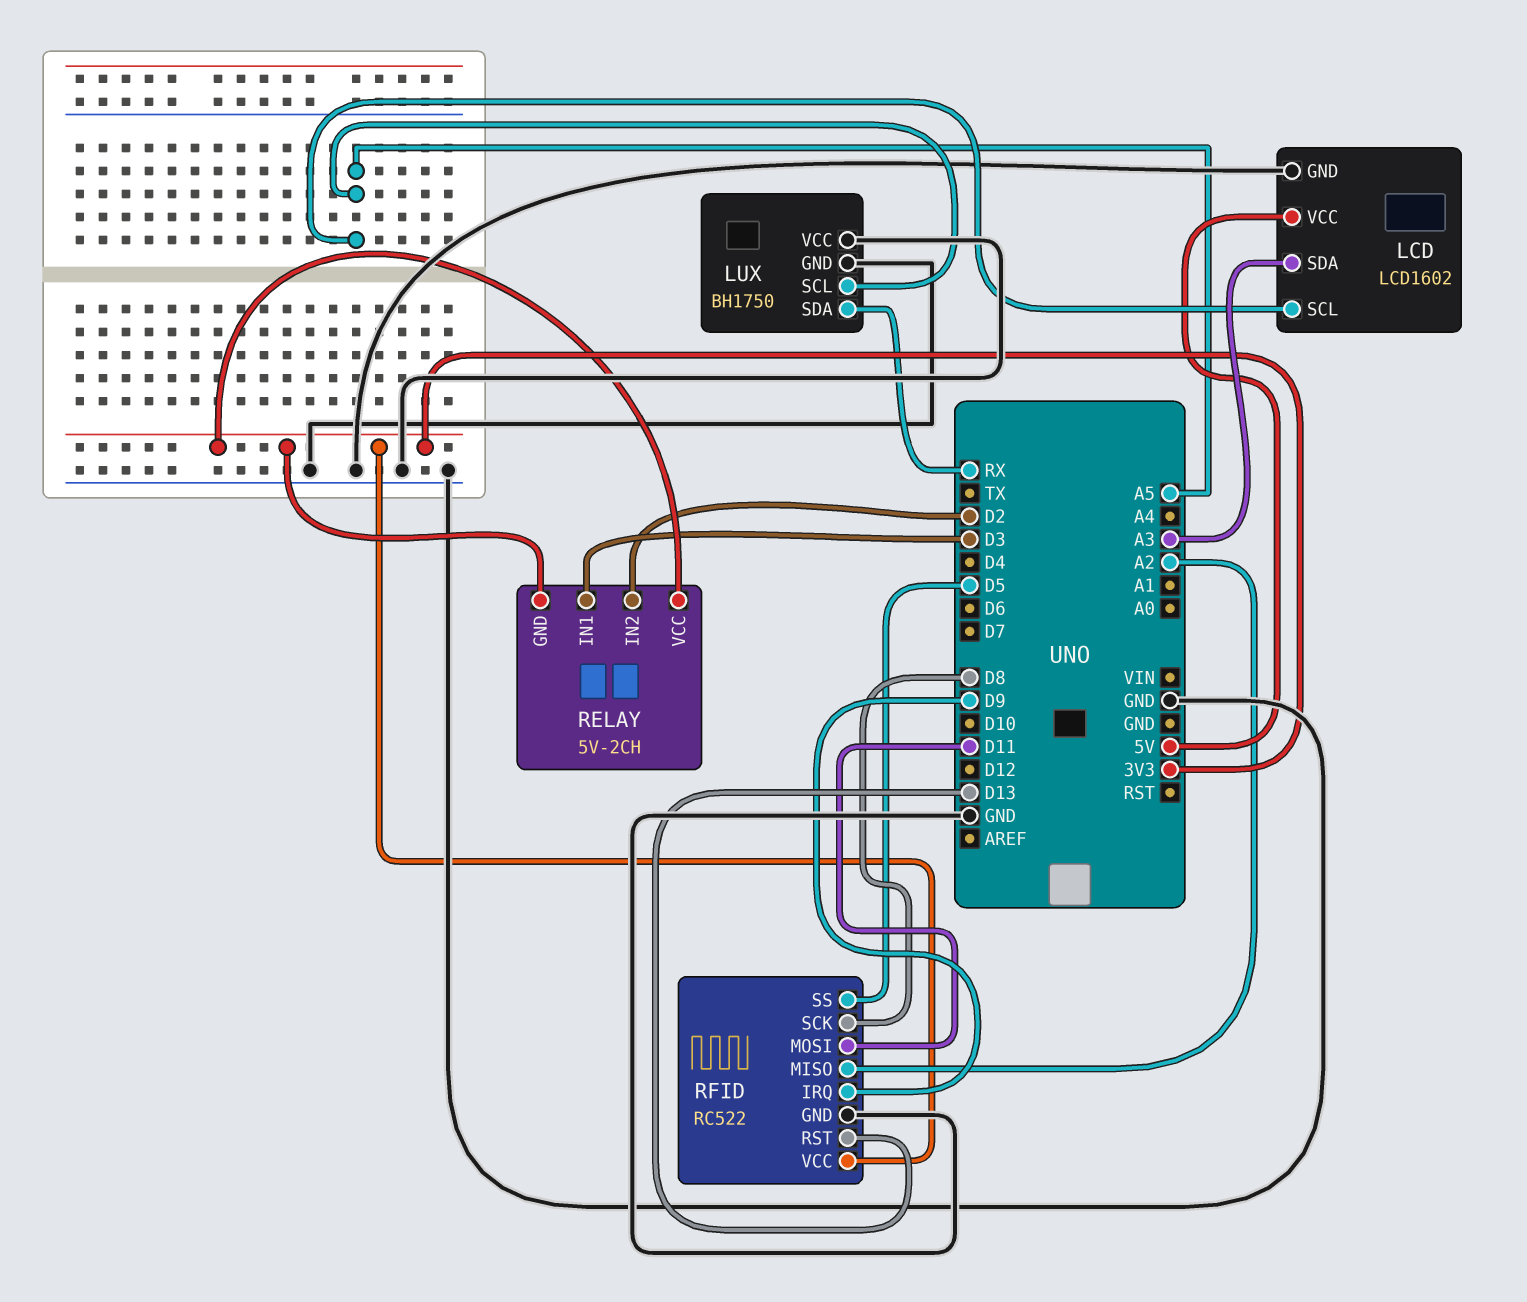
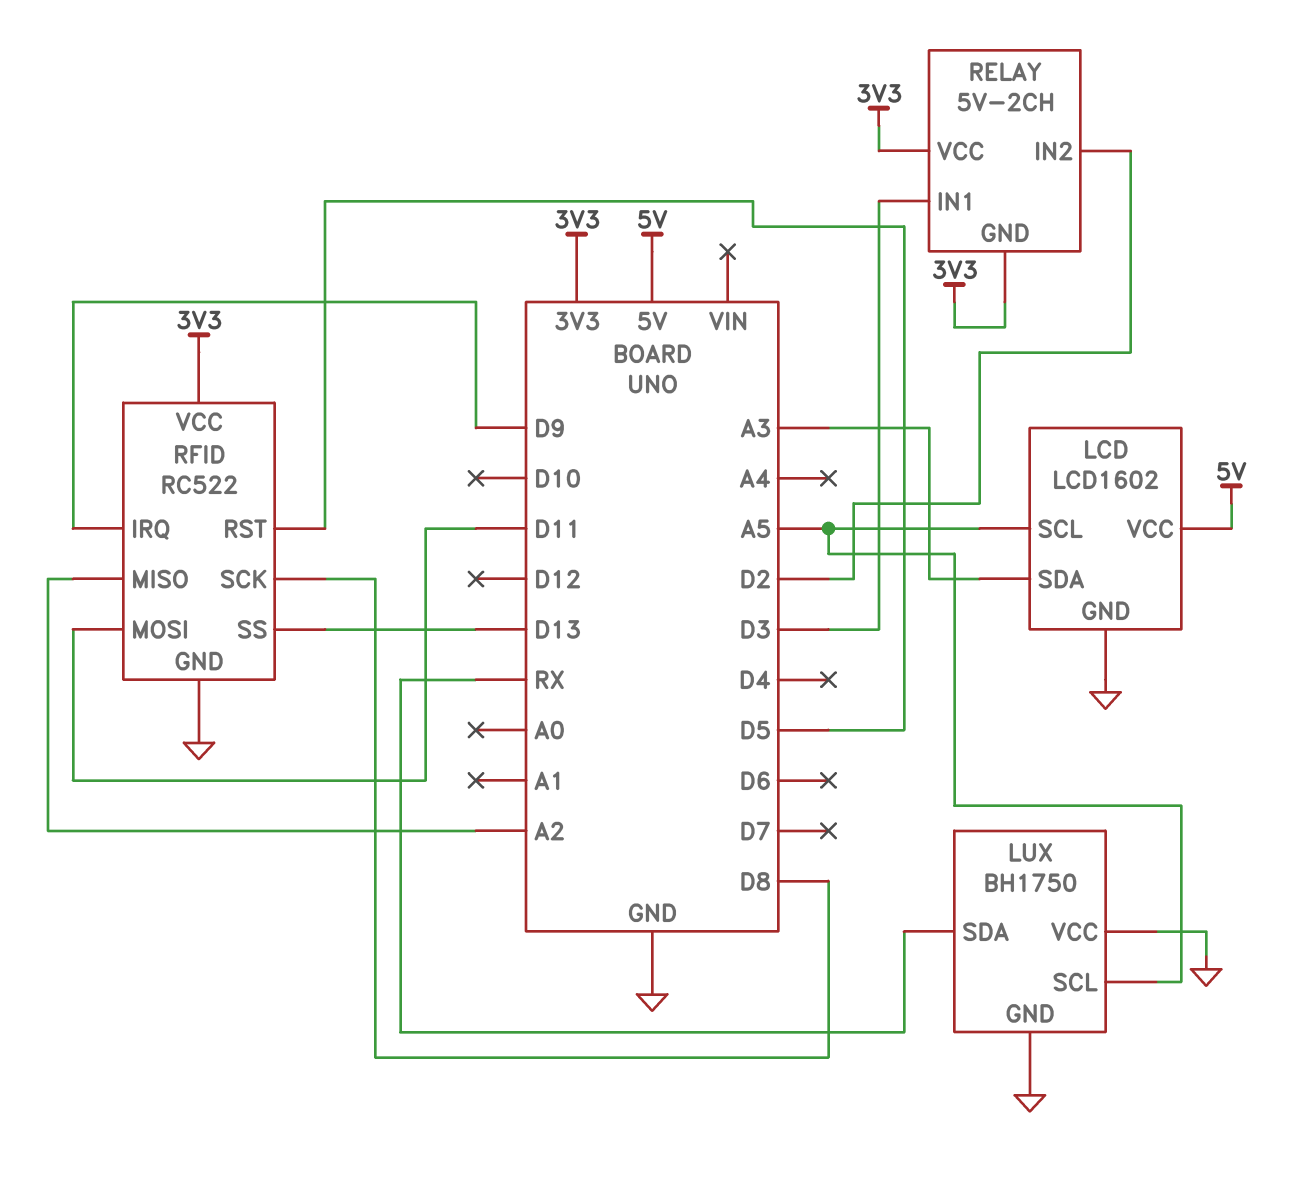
RFID pin RST: D13 -> D5
RFID pin SS: D5 -> D13

